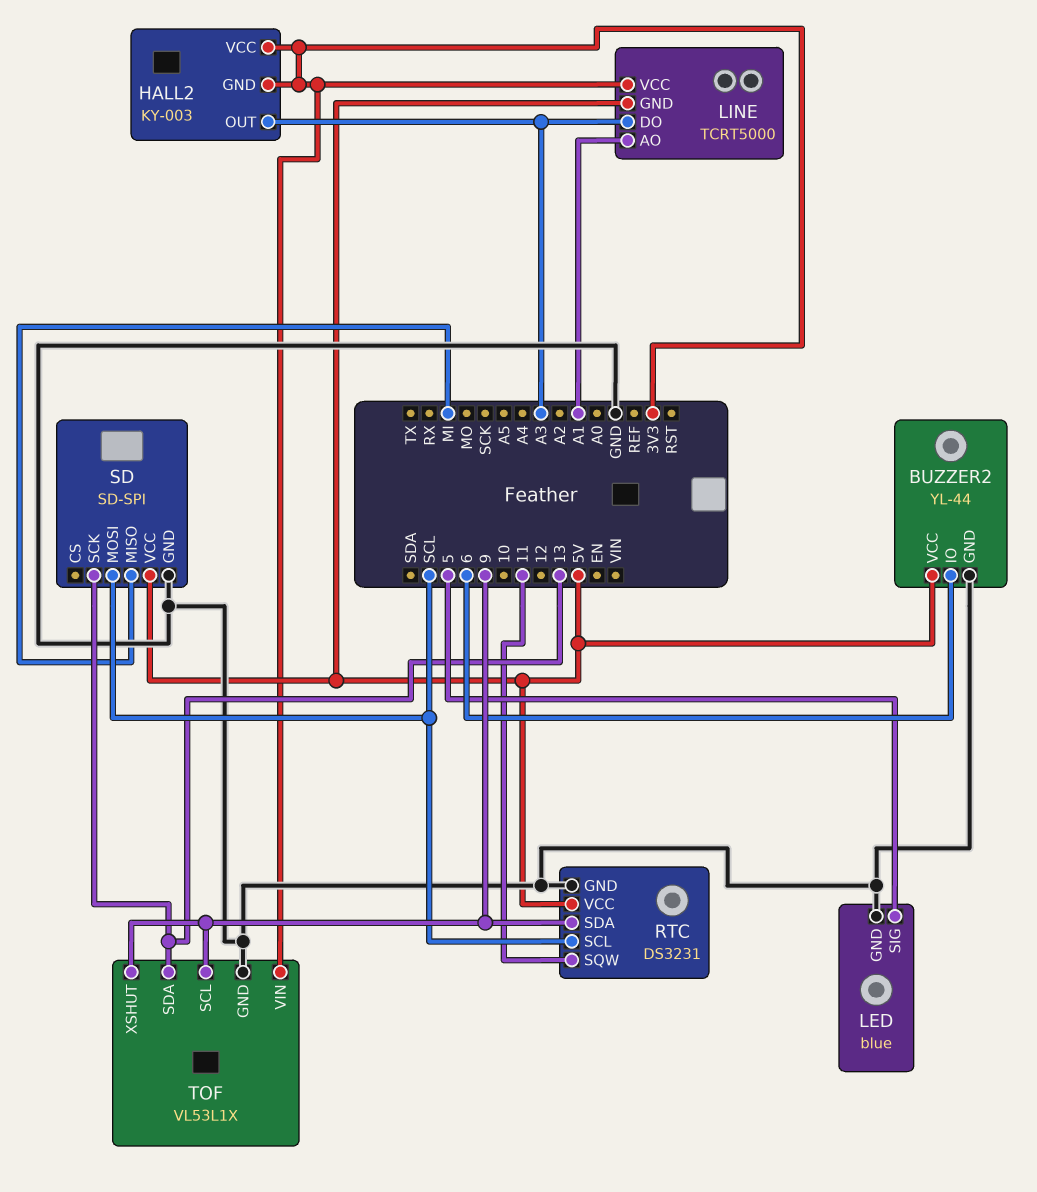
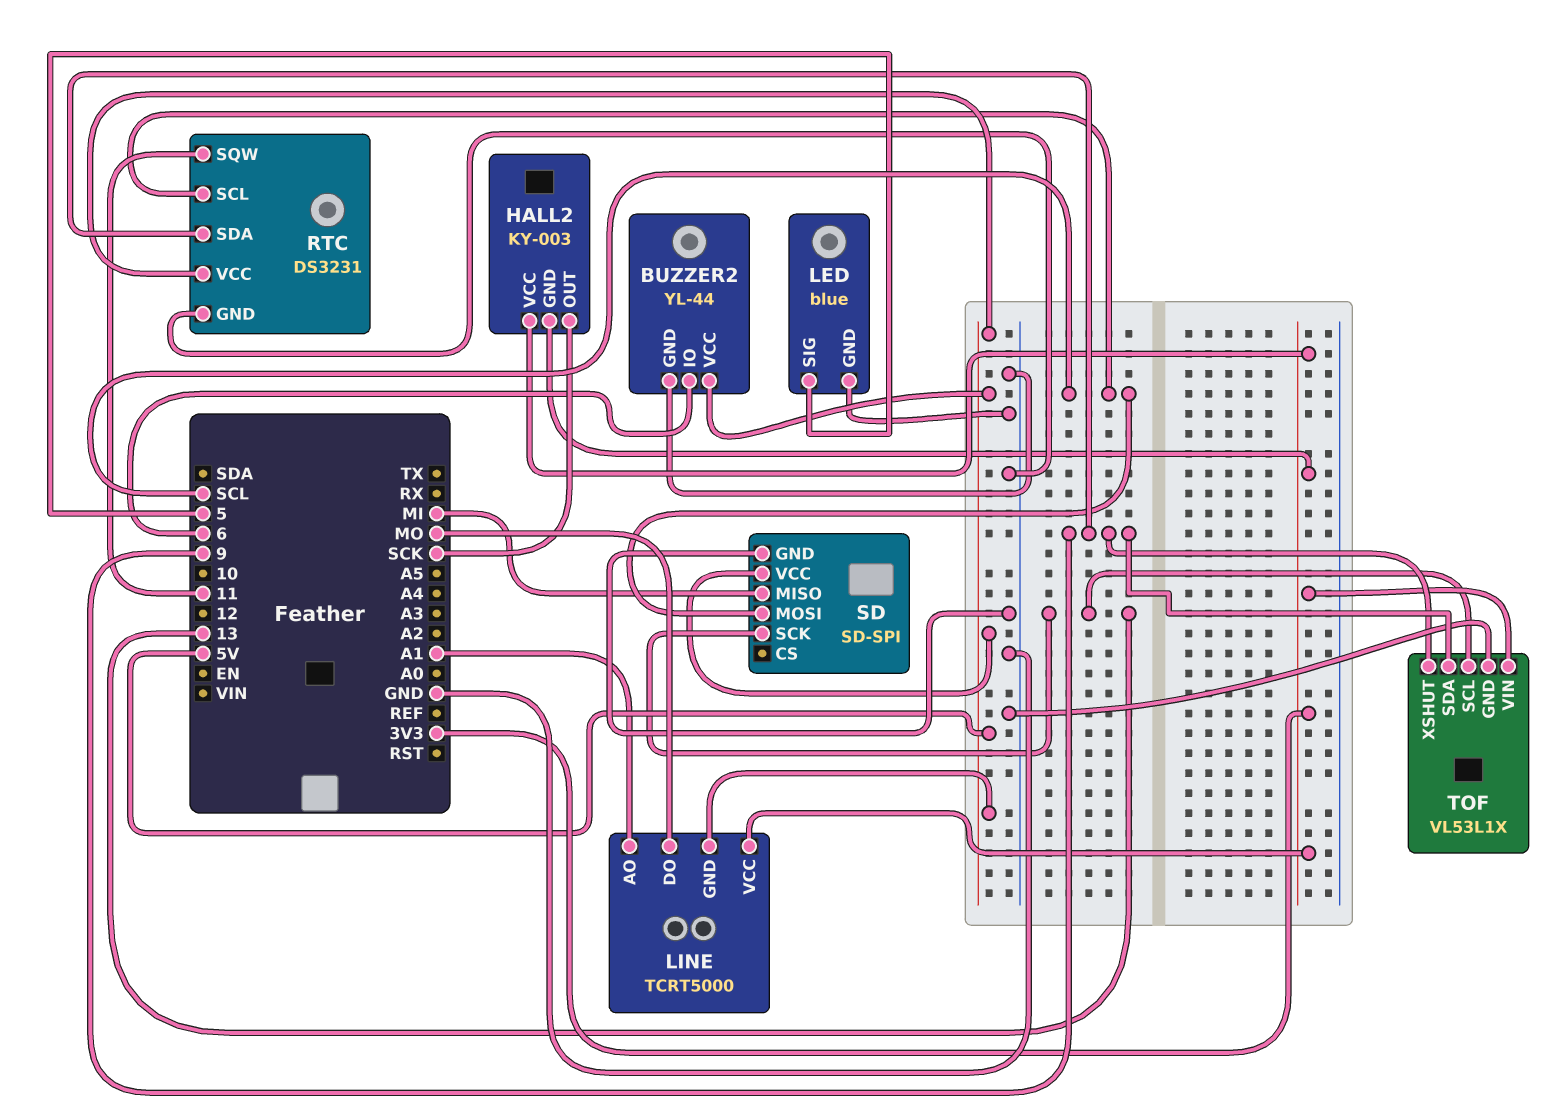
HALL2 pin OUT: A3 -> SCK
LINE pin DO: A3 -> MO
TOF pin SCL: 9 -> 13
TOF pin SDA: 13 -> 9

